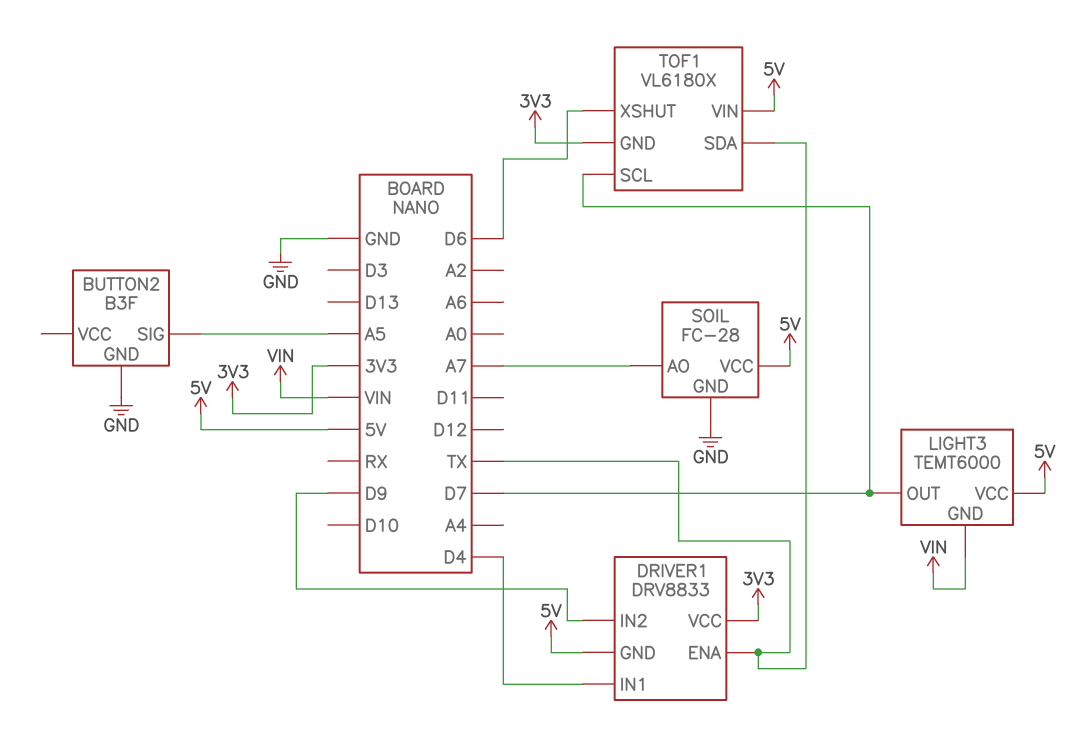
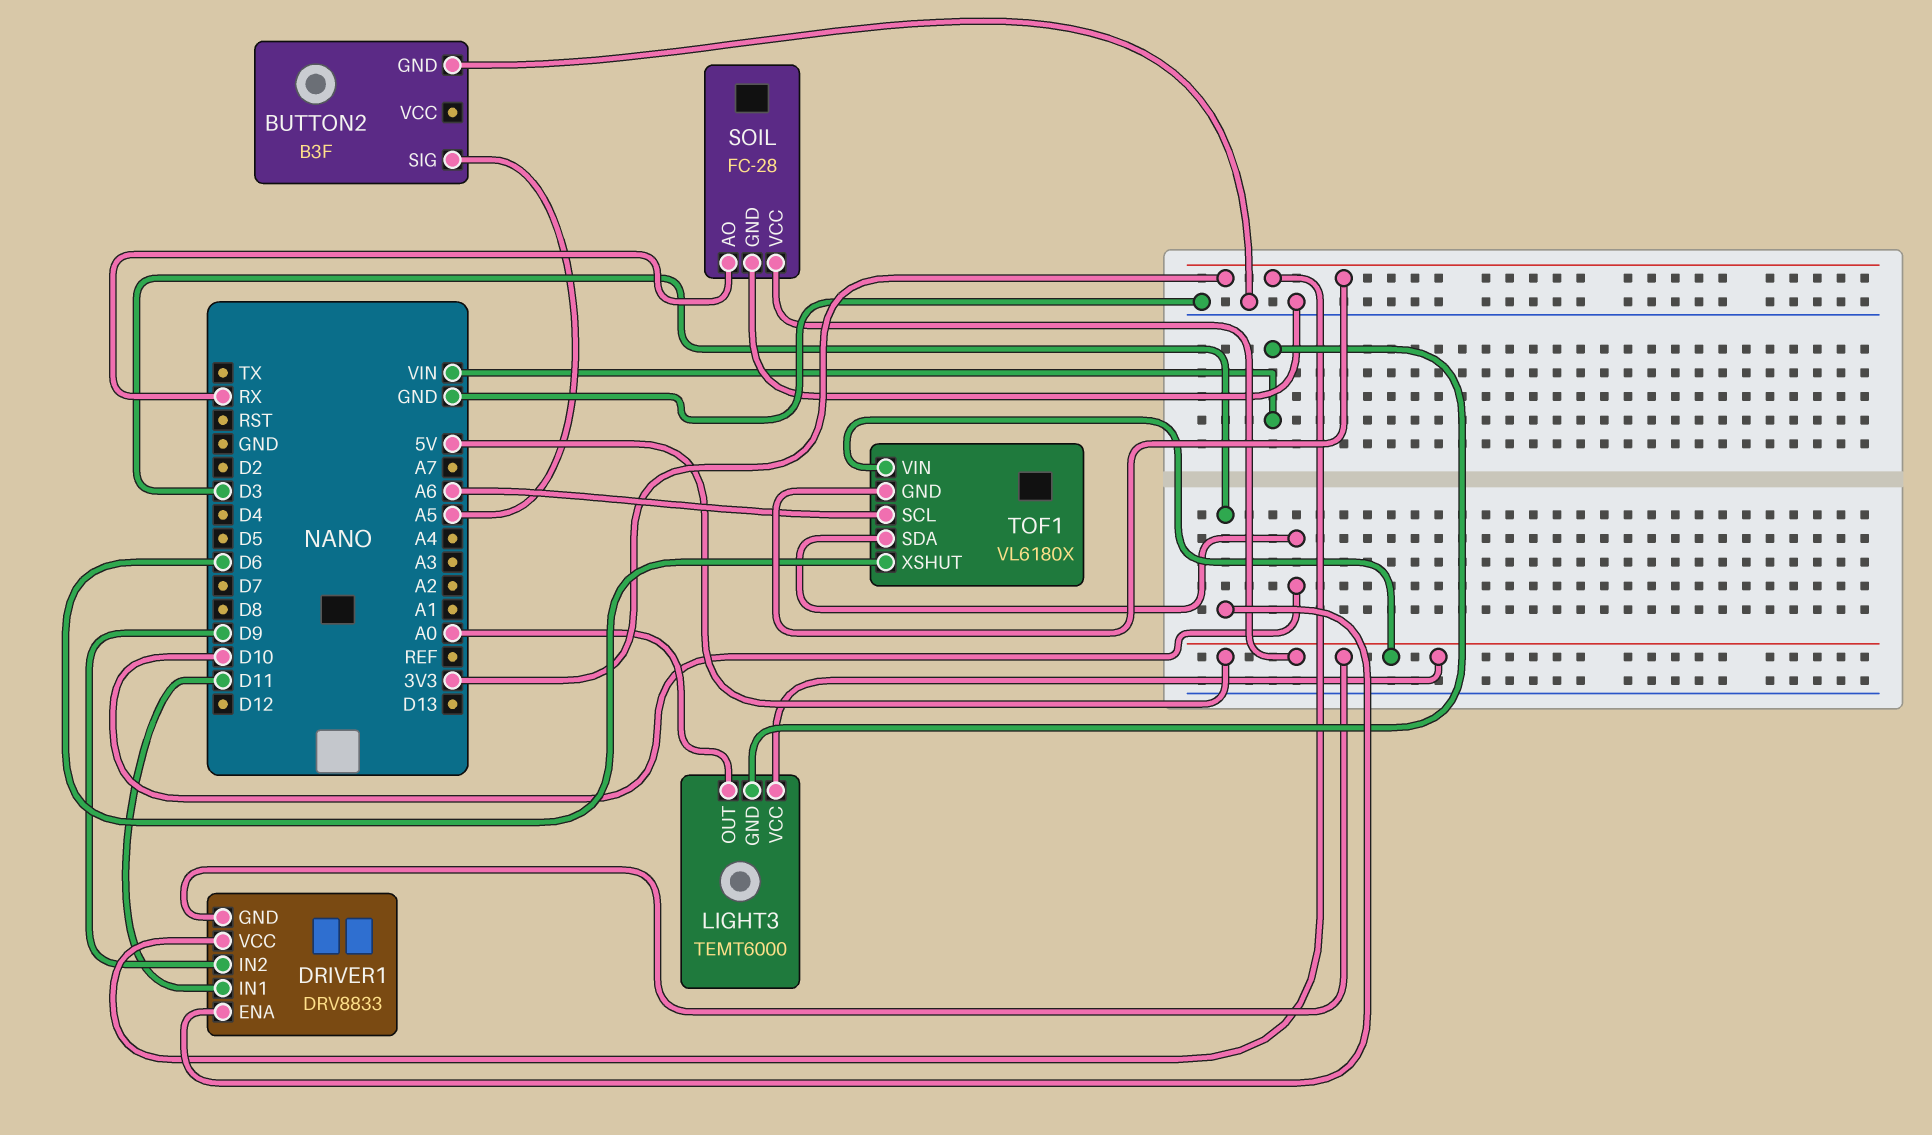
DRIVER1 pin ENA: TX -> D3
DRIVER1 pin IN1: D4 -> D11
LIGHT3 pin OUT: D7 -> A0
SOIL pin AO: A7 -> RX
TOF1 pin SCL: D7 -> A6
TOF1 pin SDA: TX -> D10

